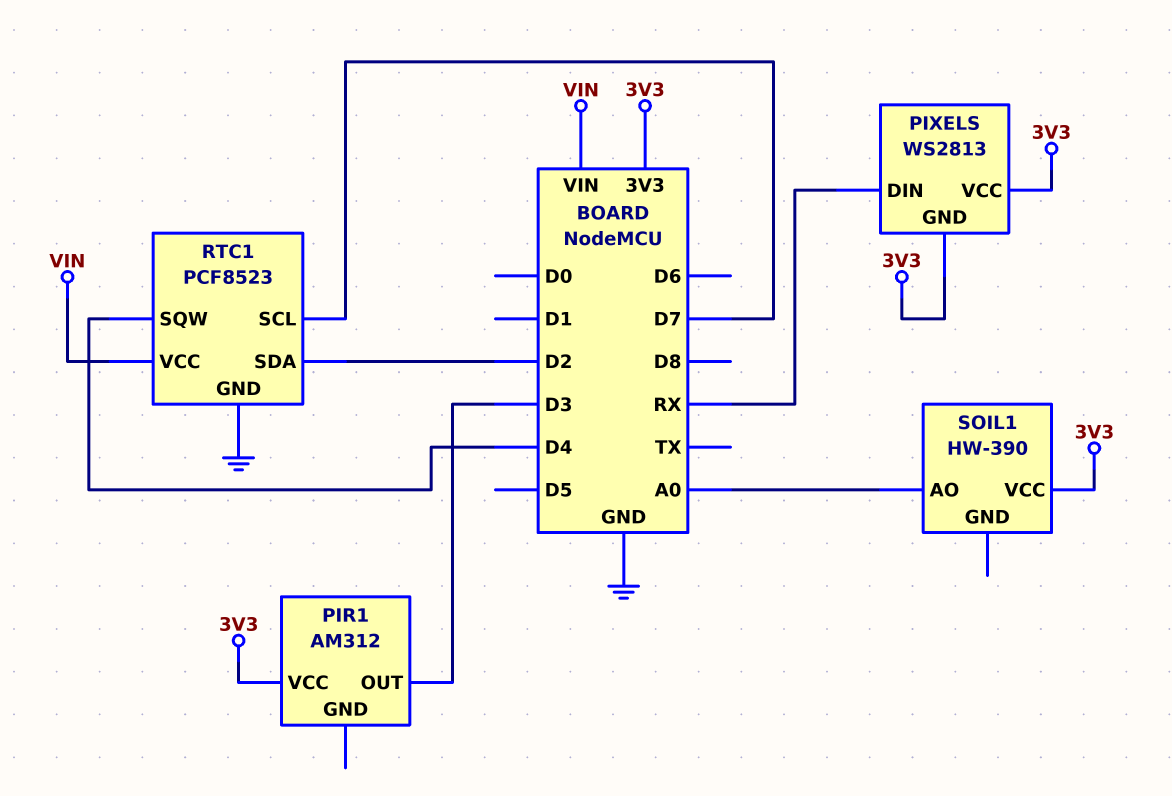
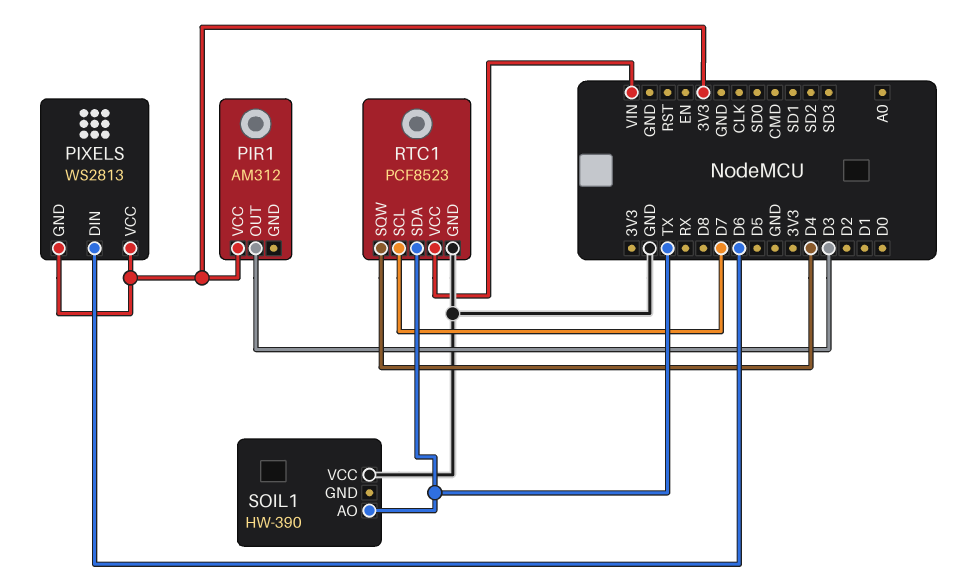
PIXELS pin DIN: RX -> D6
RTC1 pin SDA: D2 -> TX
SOIL1 pin AO: A0 -> TX
SOIL1 pin VCC: 3V3 -> GND

